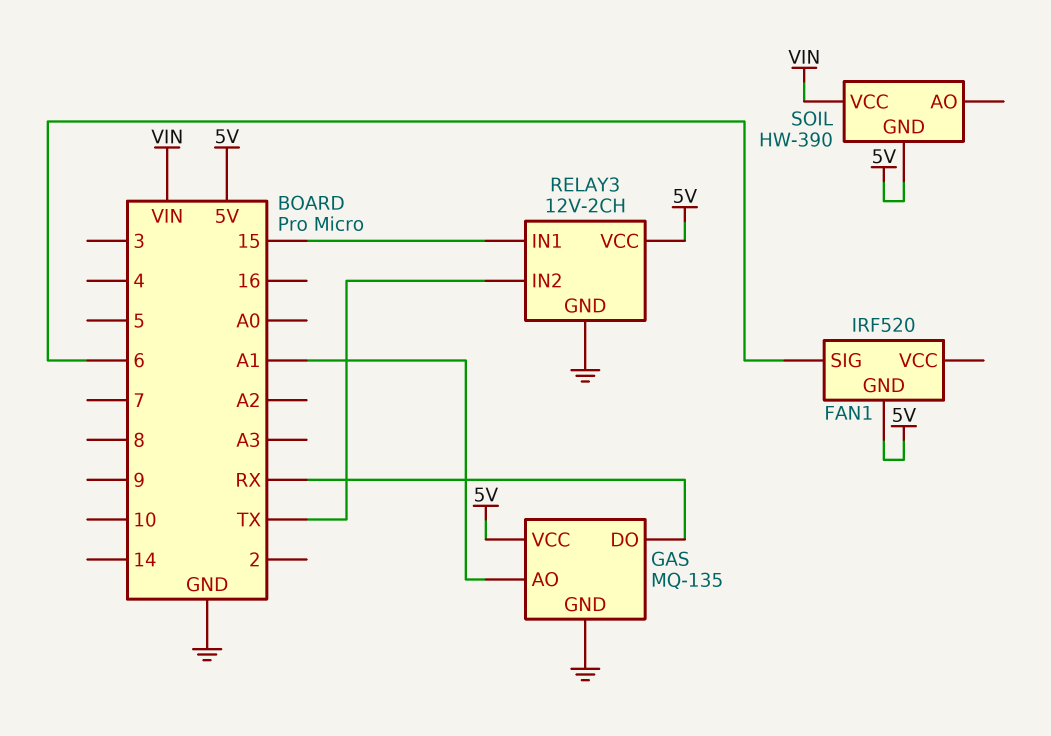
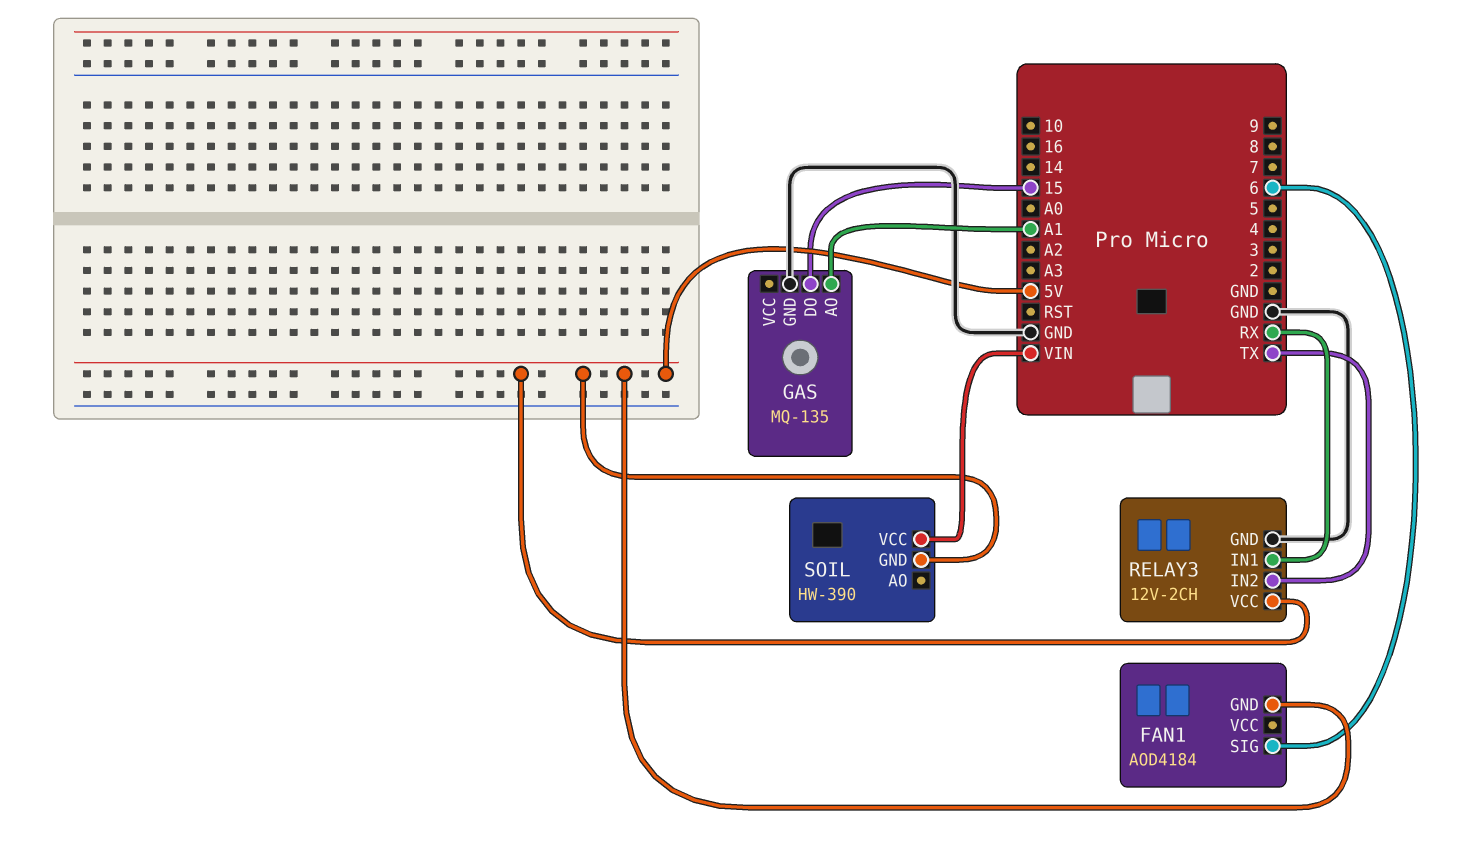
FAN1: IRF520 -> AOD4184
GAS pin DO: RX -> 15
GAS pin VCC: 5V -> none
RELAY3 pin IN1: 15 -> RX

